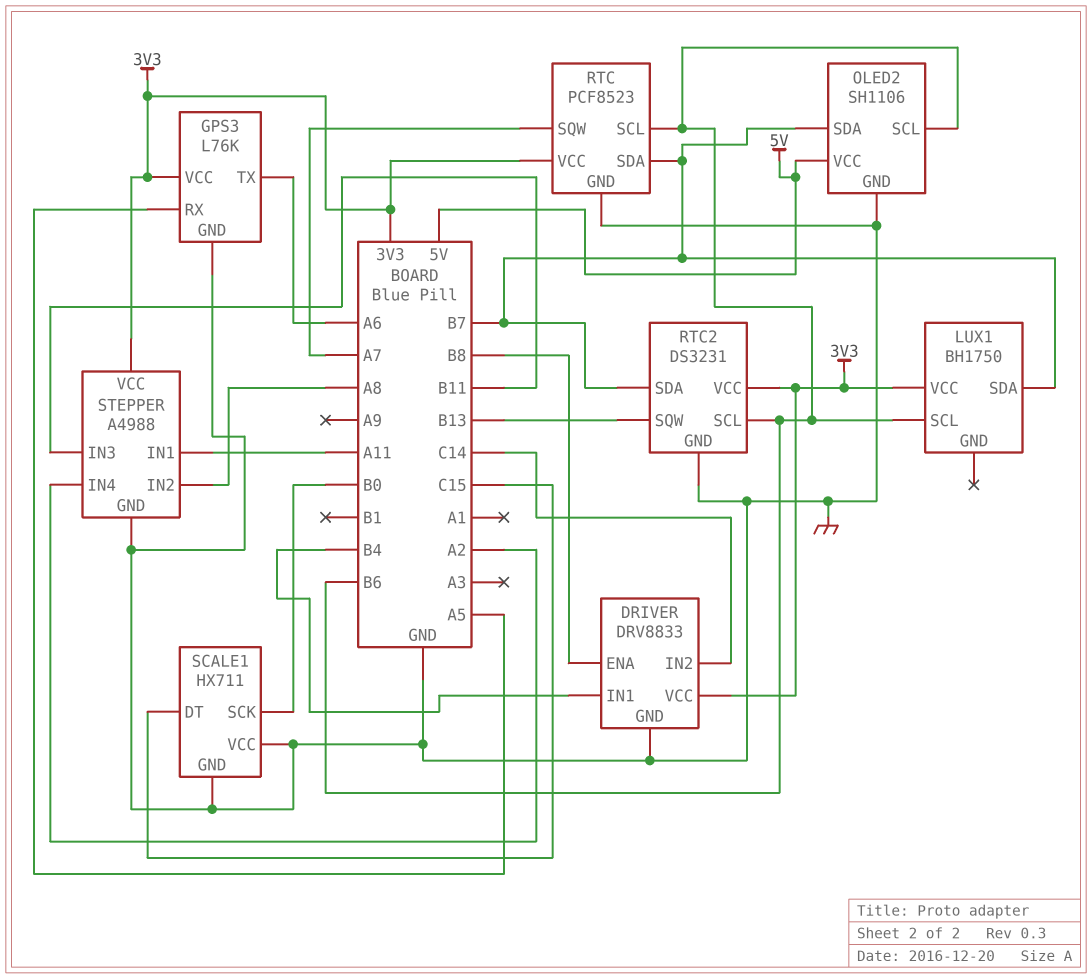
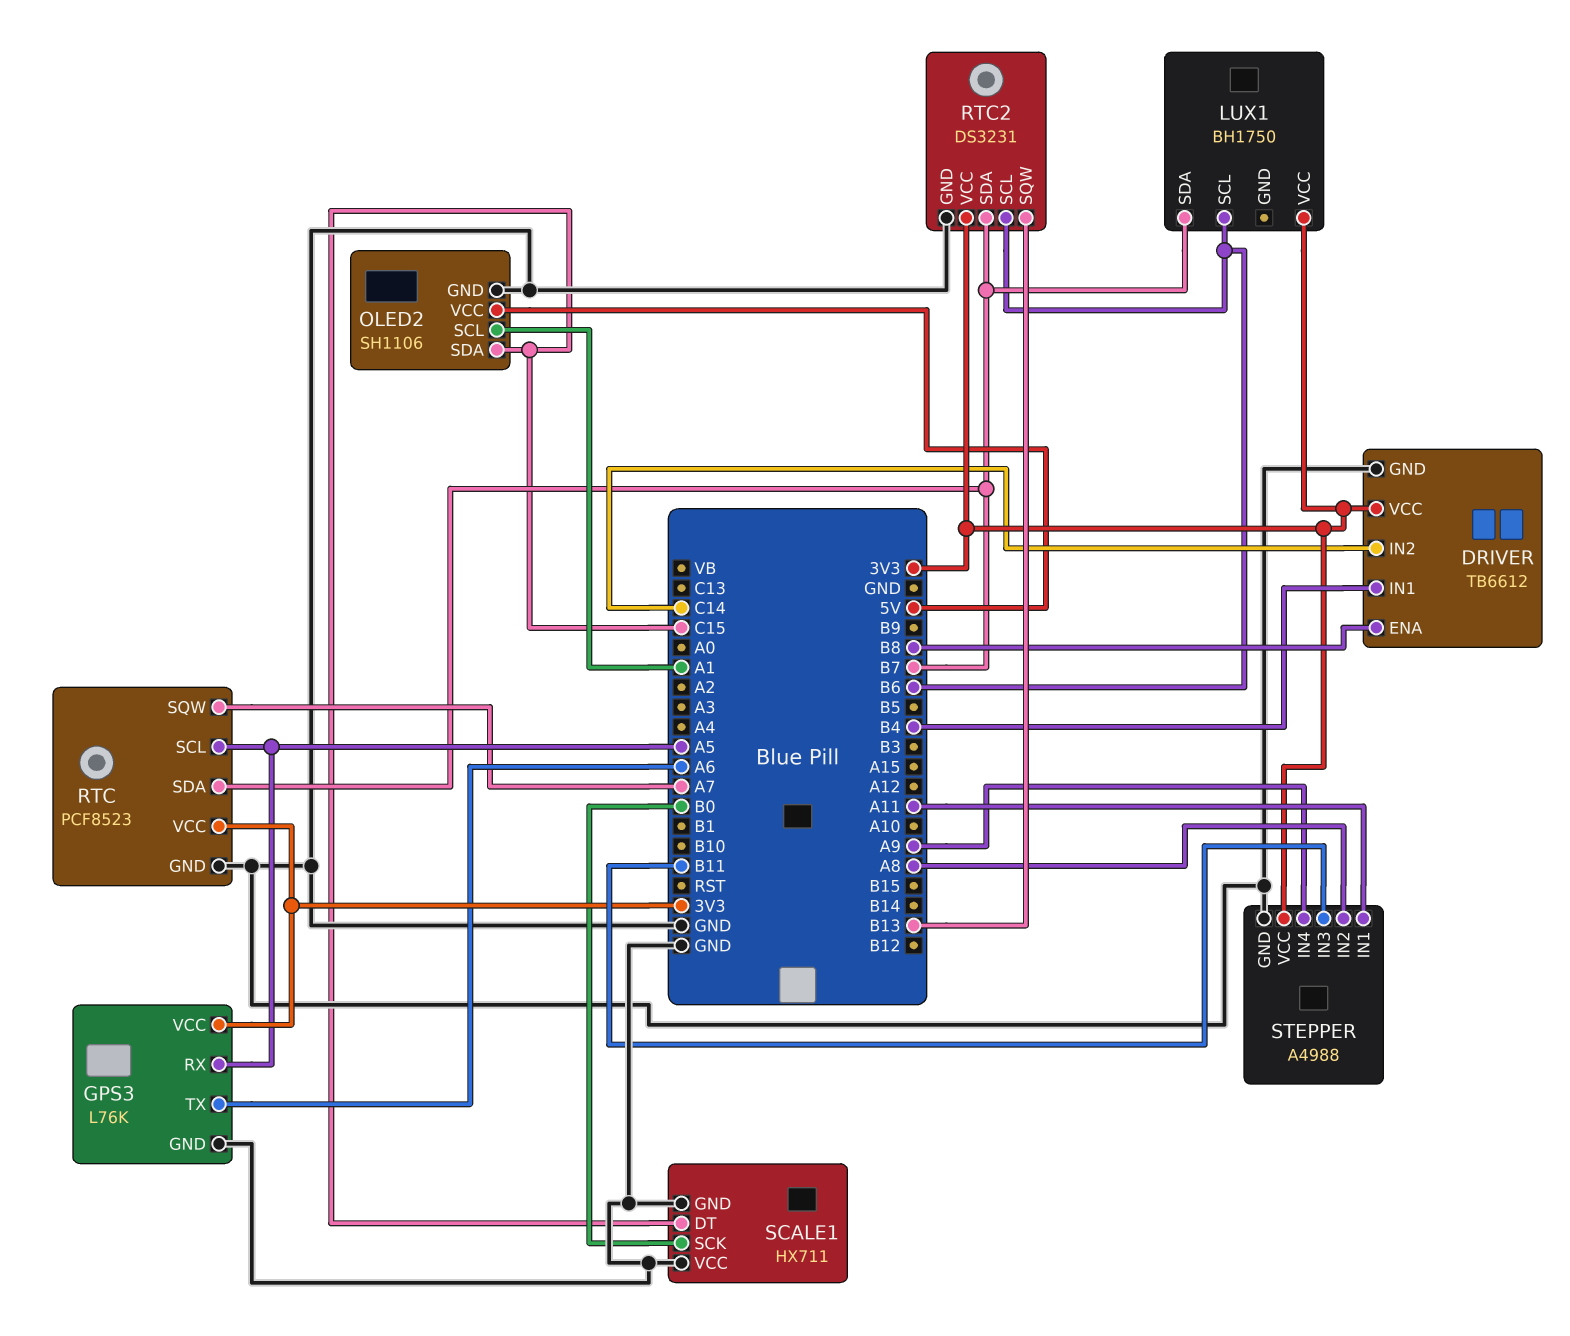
DRIVER: DRV8833 -> TB6612
OLED2 pin SCL: B6 -> A1
OLED2 pin SDA: B7 -> C15
RTC pin SCL: B6 -> A5
STEPPER pin IN4: A2 -> A9

